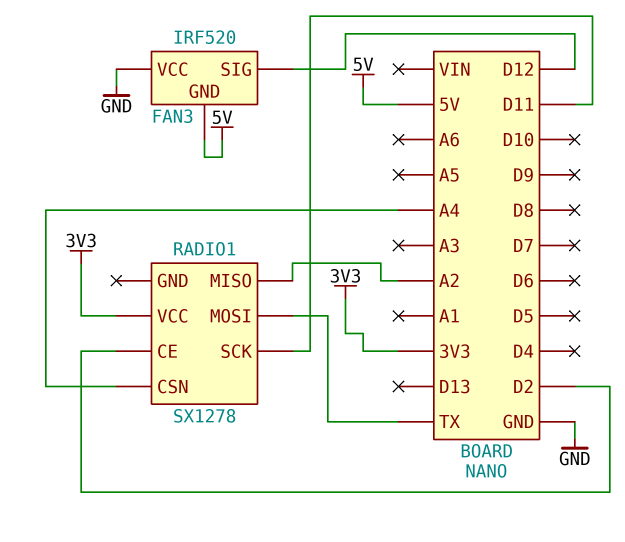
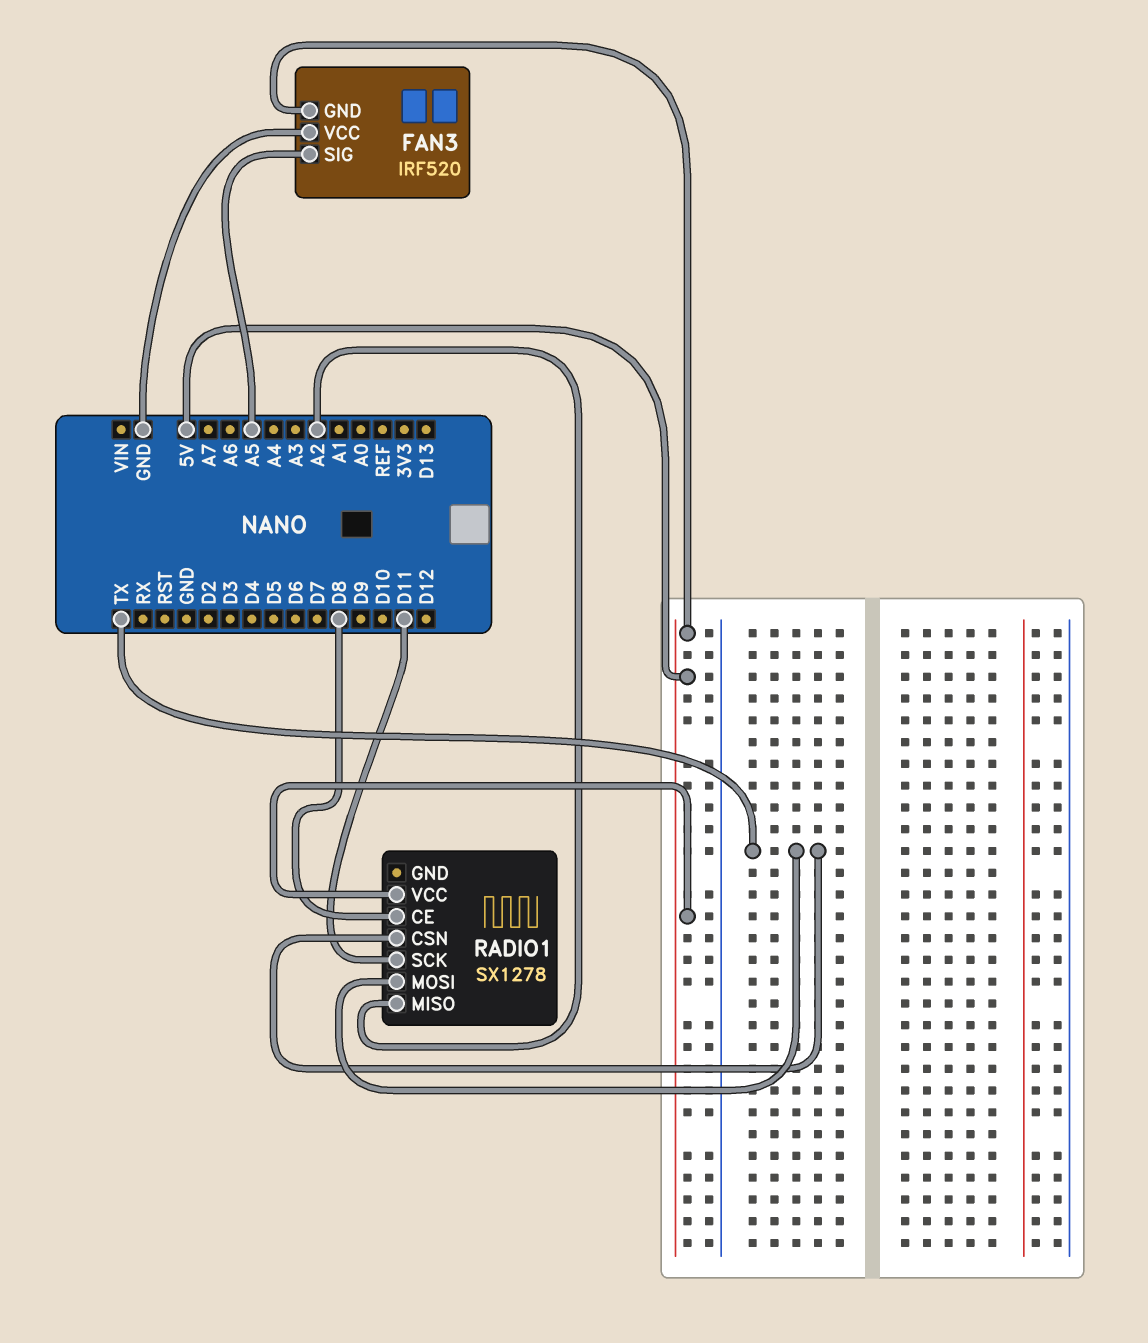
FAN3 pin SIG: D12 -> A5
RADIO1 pin CE: D2 -> D8
RADIO1 pin CSN: A4 -> TX
RADIO1 pin VCC: 3V3 -> 5V

